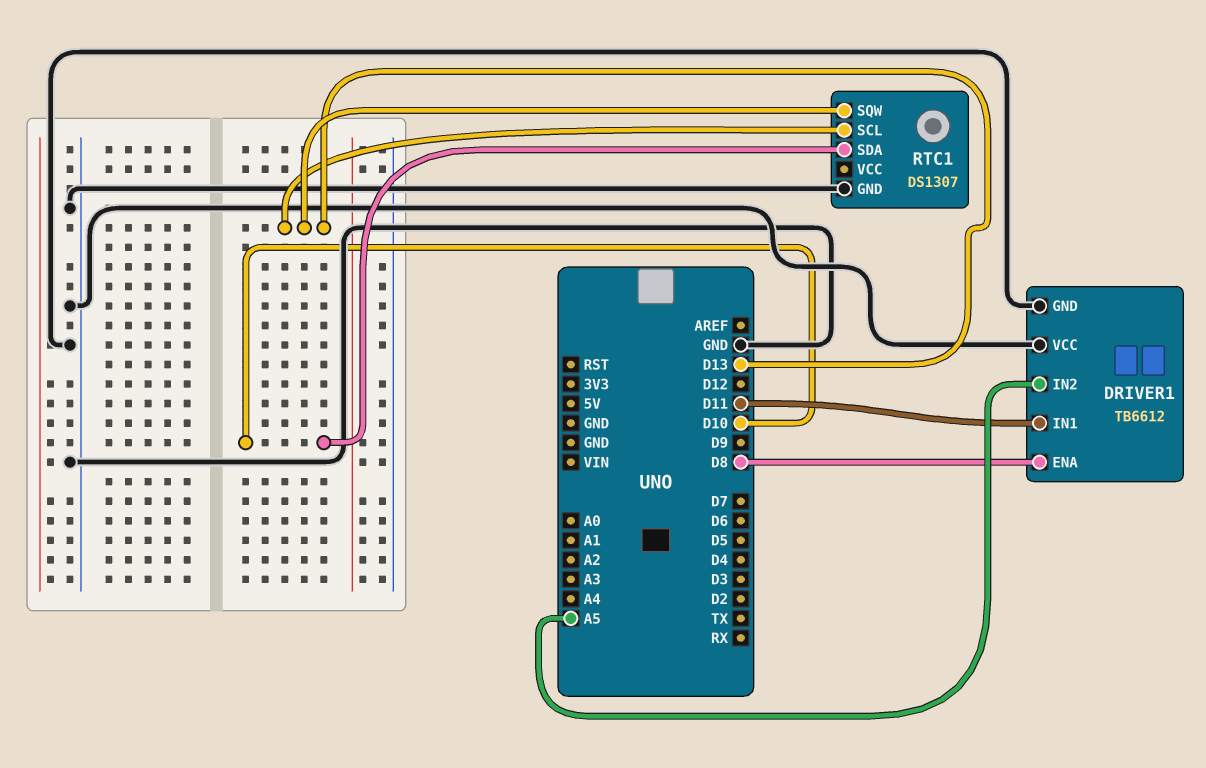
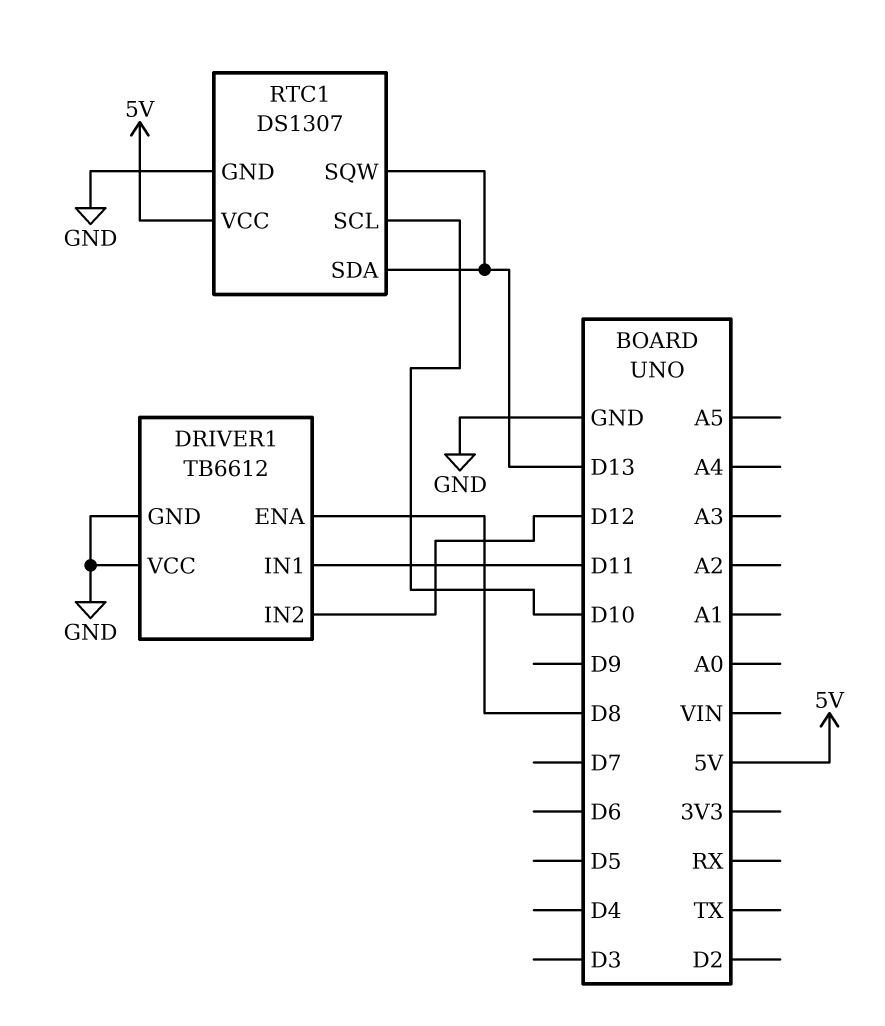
DRIVER1 pin IN2: A5 -> D12
RTC1 pin SCL: D13 -> D10
RTC1 pin SDA: D10 -> D13
RTC1 pin VCC: none -> 5V

